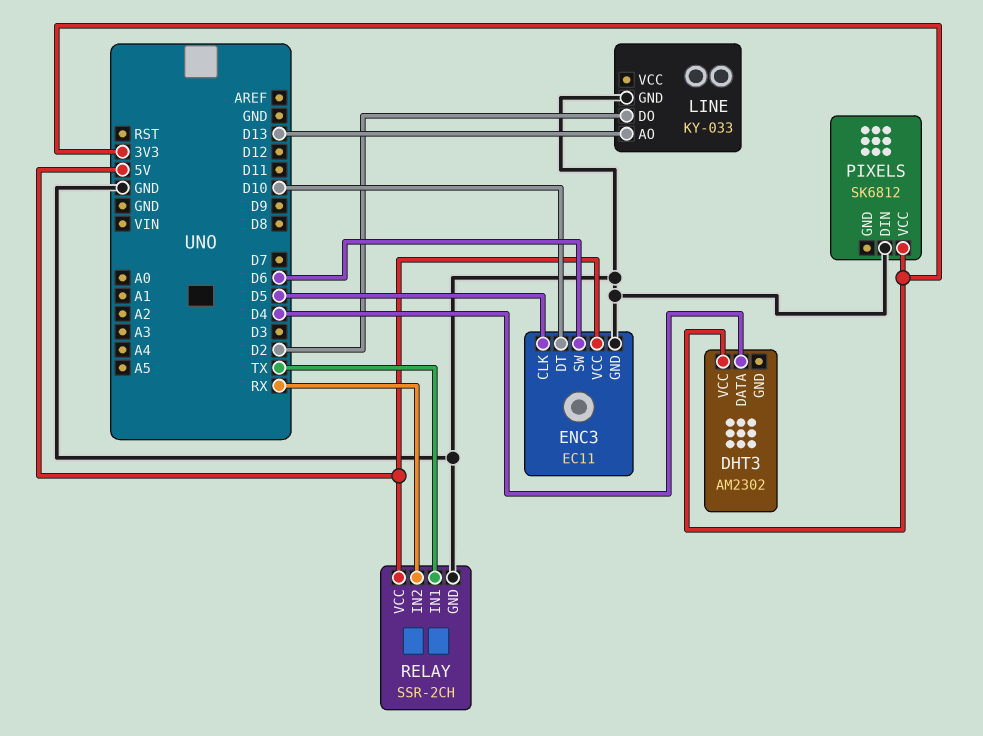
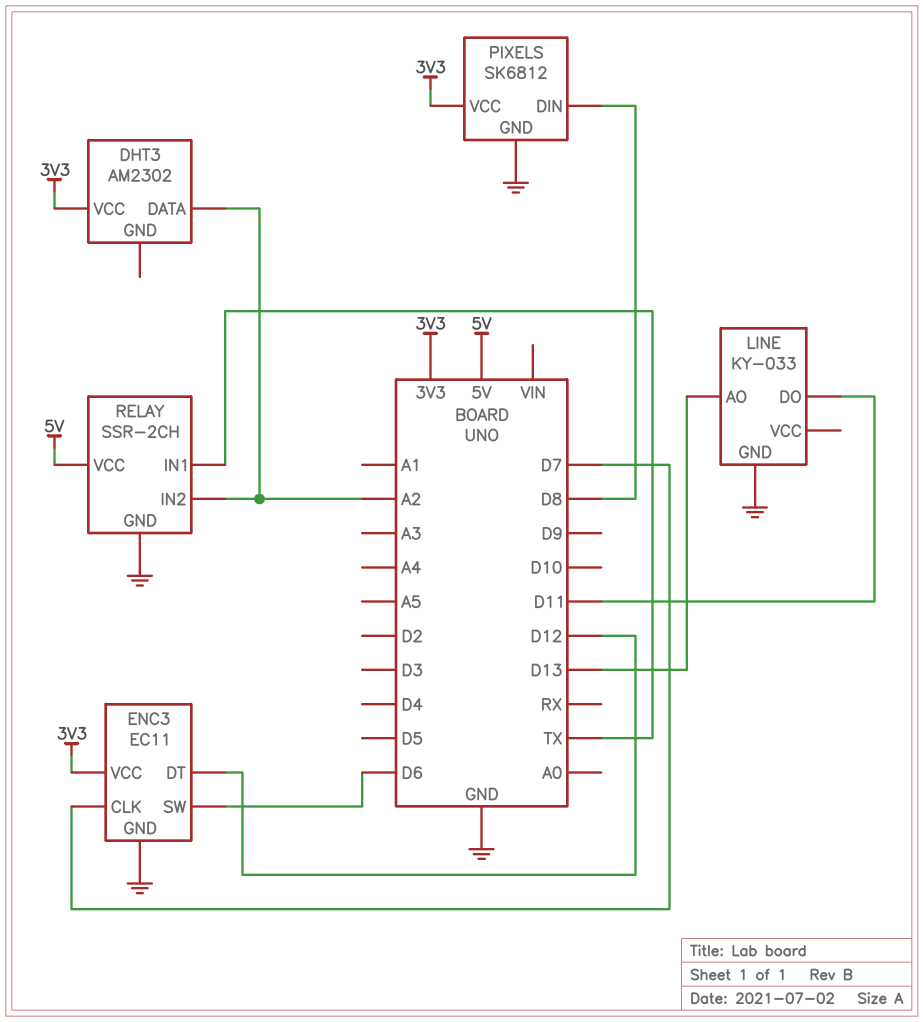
DHT3 pin DATA: D4 -> A2
ENC3 pin CLK: D5 -> D7
ENC3 pin DT: D10 -> D12
ENC3 pin VCC: 5V -> 3V3
LINE pin DO: D2 -> D11
PIXELS pin DIN: GND -> D8
PIXELS pin GND: none -> GND
RELAY pin IN2: RX -> A2

